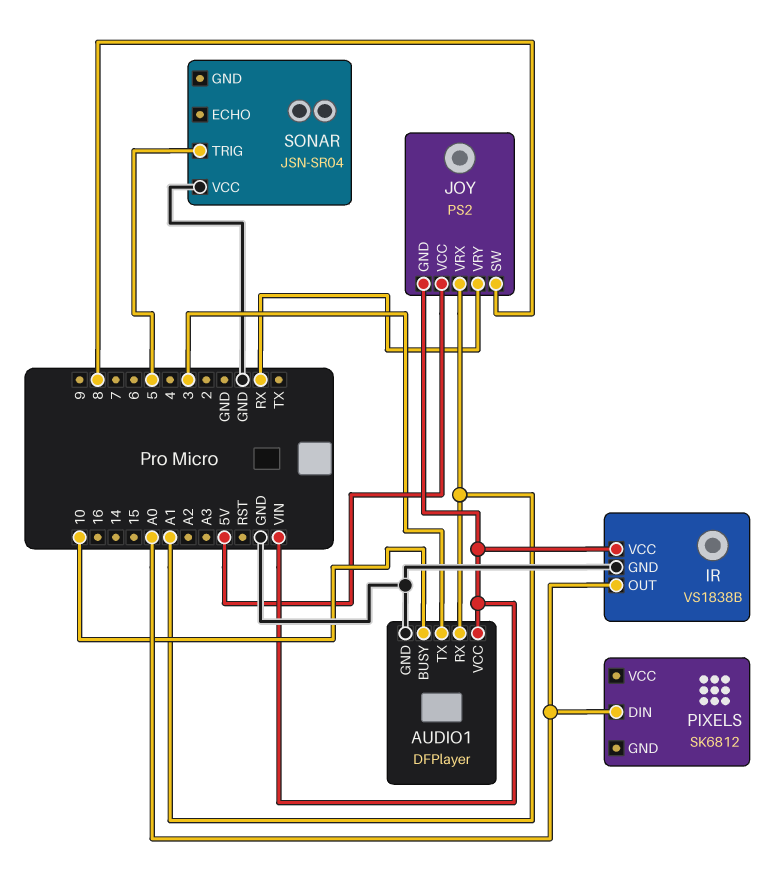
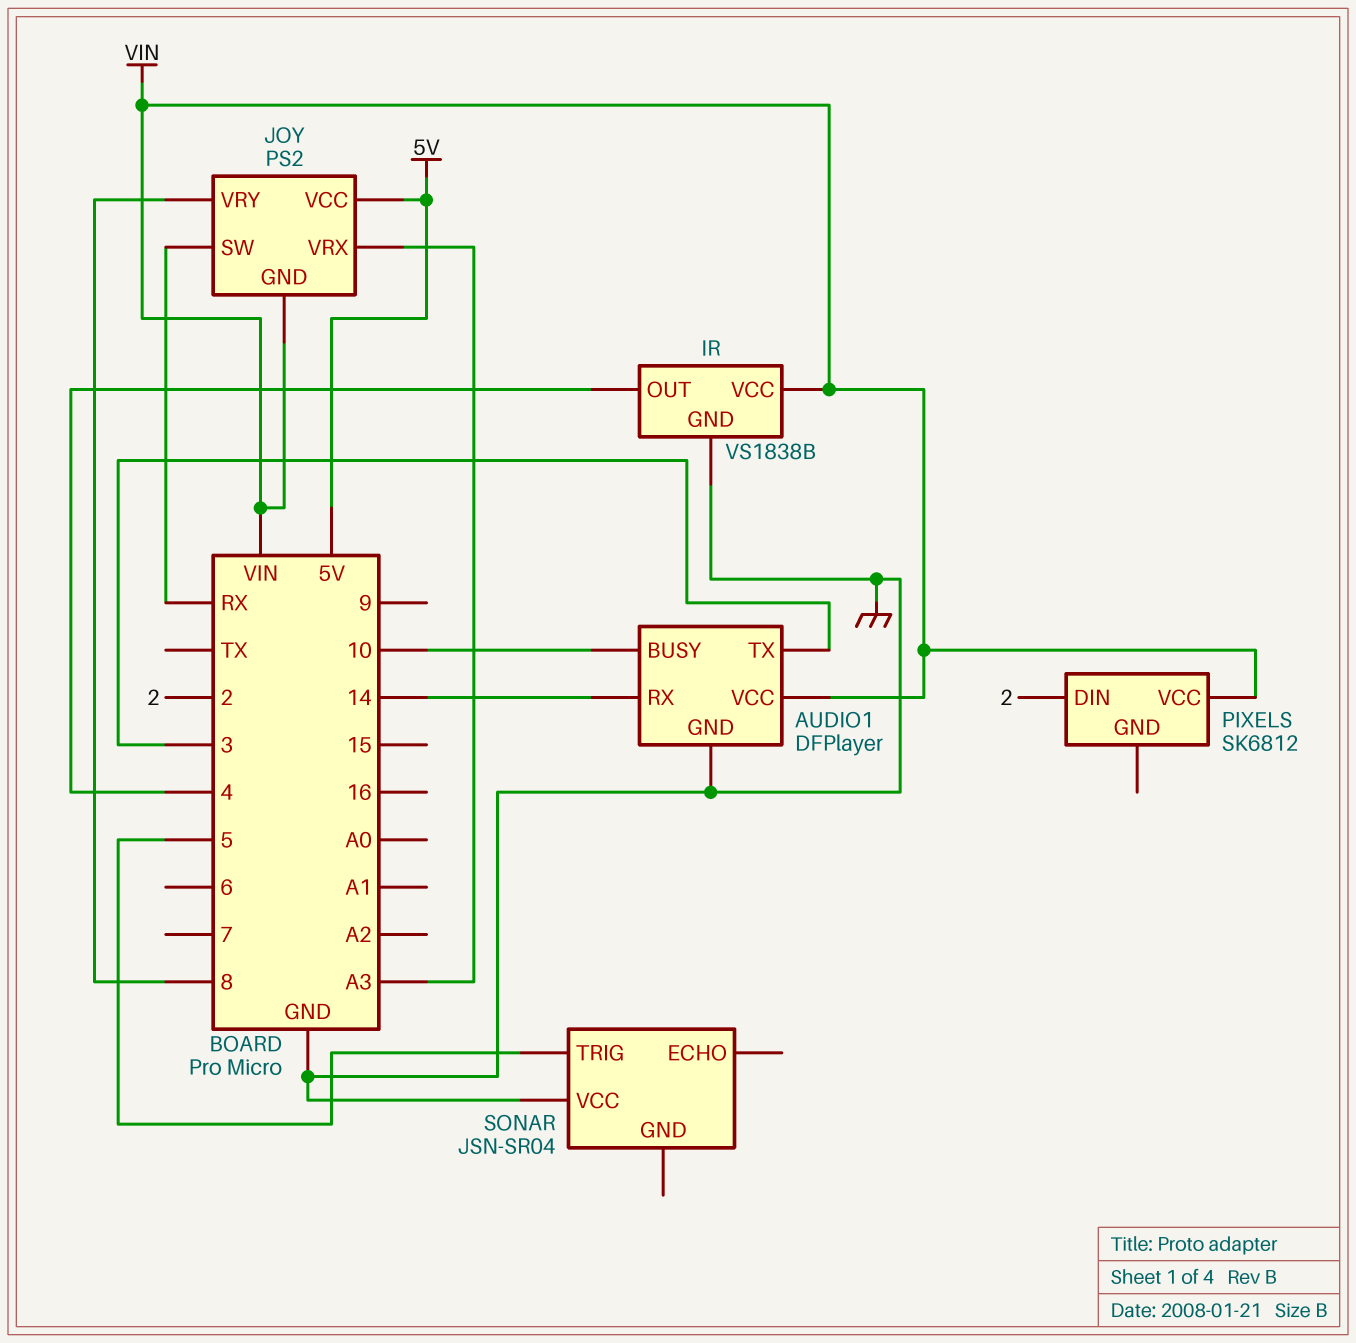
AUDIO1 pin RX: A1 -> 14
IR pin OUT: A0 -> 4
JOY pin SW: 8 -> RX
JOY pin VRX: A1 -> A3
JOY pin VRY: RX -> 8
PIXELS pin DIN: A0 -> 2
PIXELS pin VCC: none -> VIN

